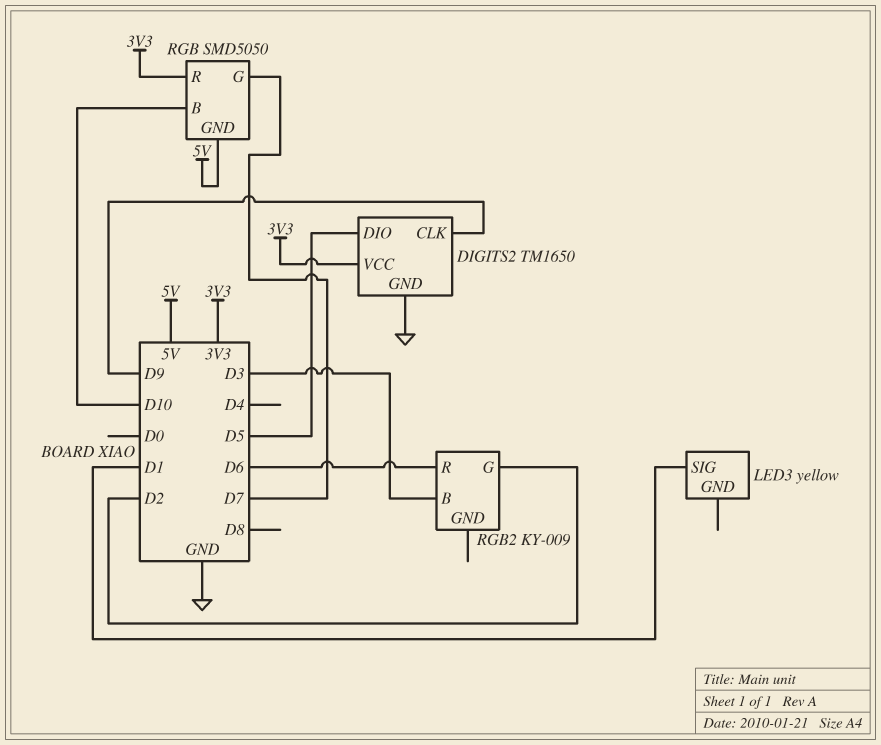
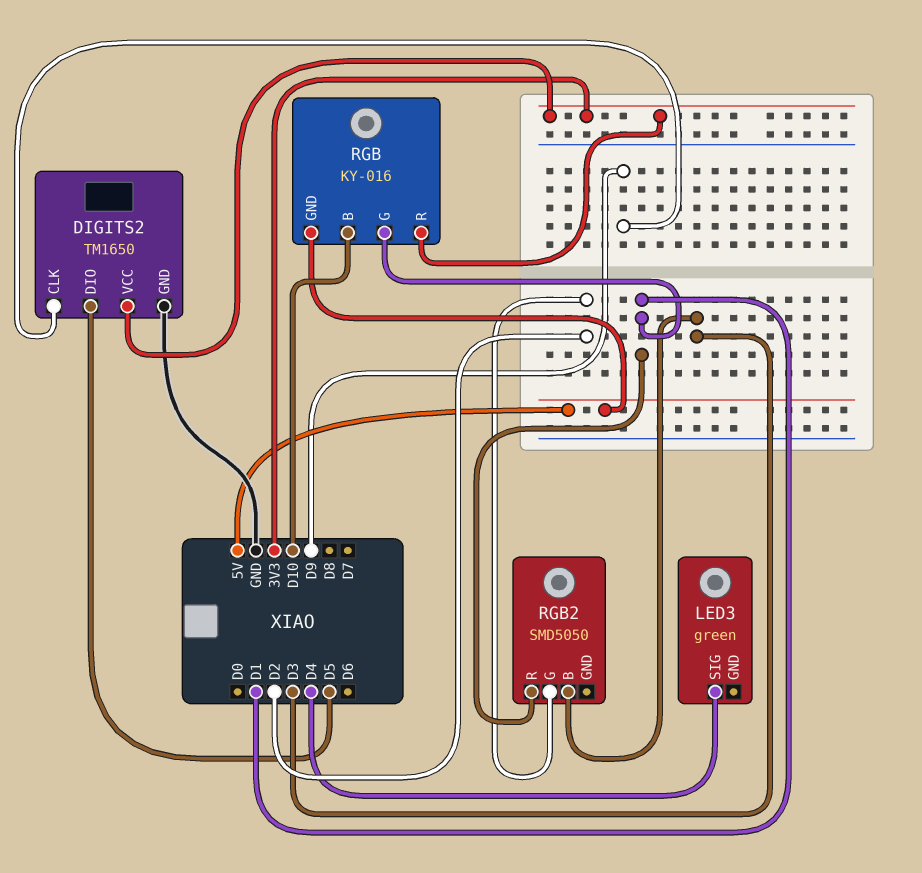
LED3: yellow -> green
LED3 pin SIG: D1 -> D4
RGB: SMD5050 -> KY-016
RGB pin G: D7 -> D1
RGB2: KY-009 -> SMD5050
RGB2 pin R: D6 -> D1

